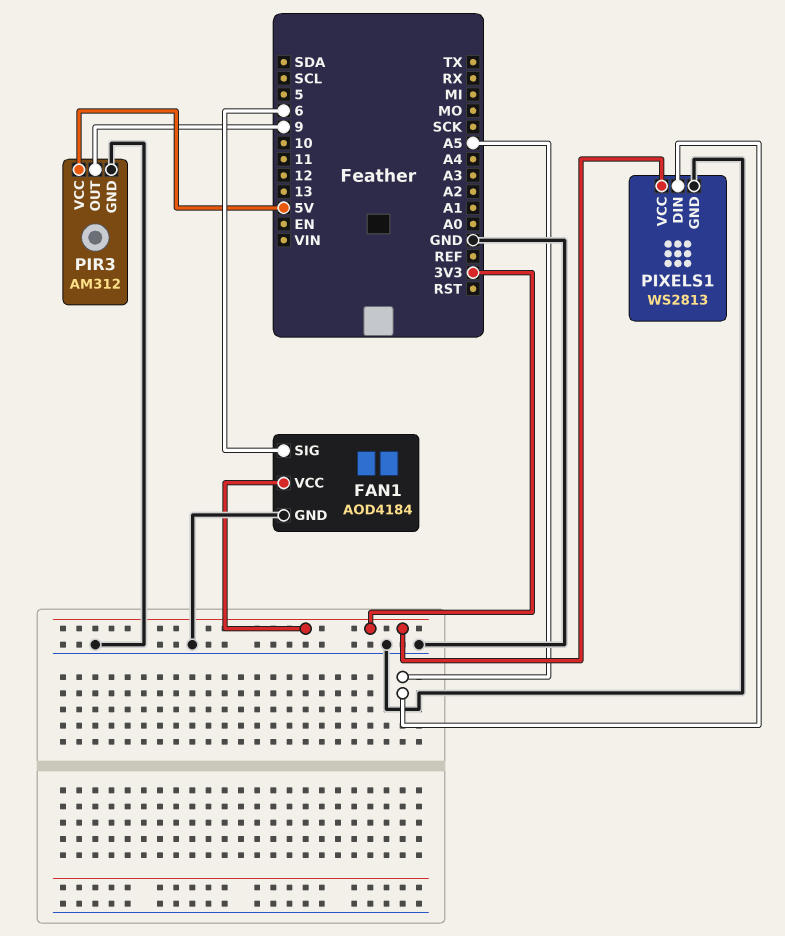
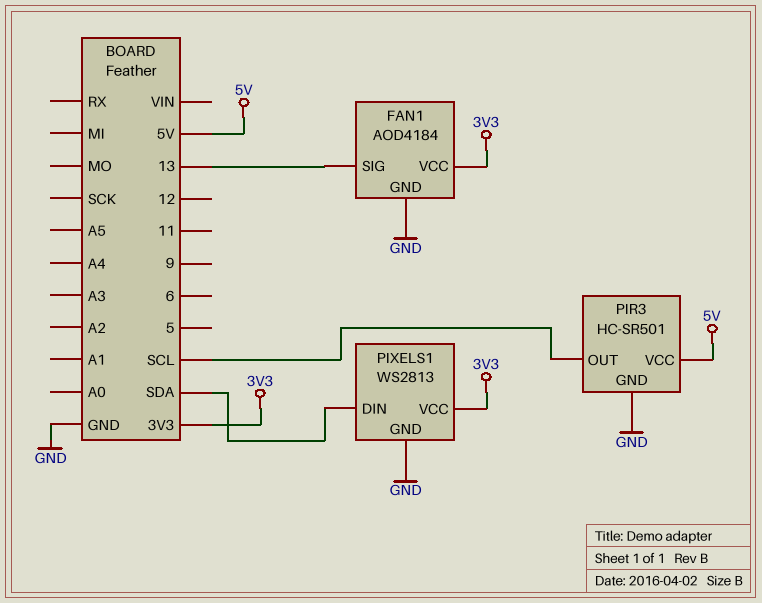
FAN1 pin SIG: 6 -> 13
PIR3: AM312 -> HC-SR501
PIR3 pin OUT: 9 -> SCL
PIXELS1 pin DIN: A5 -> SDA

